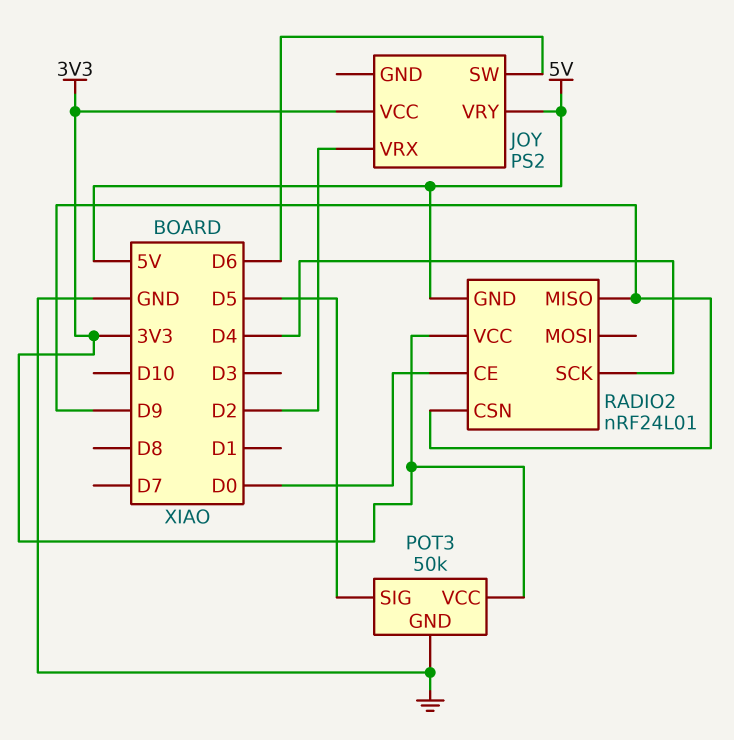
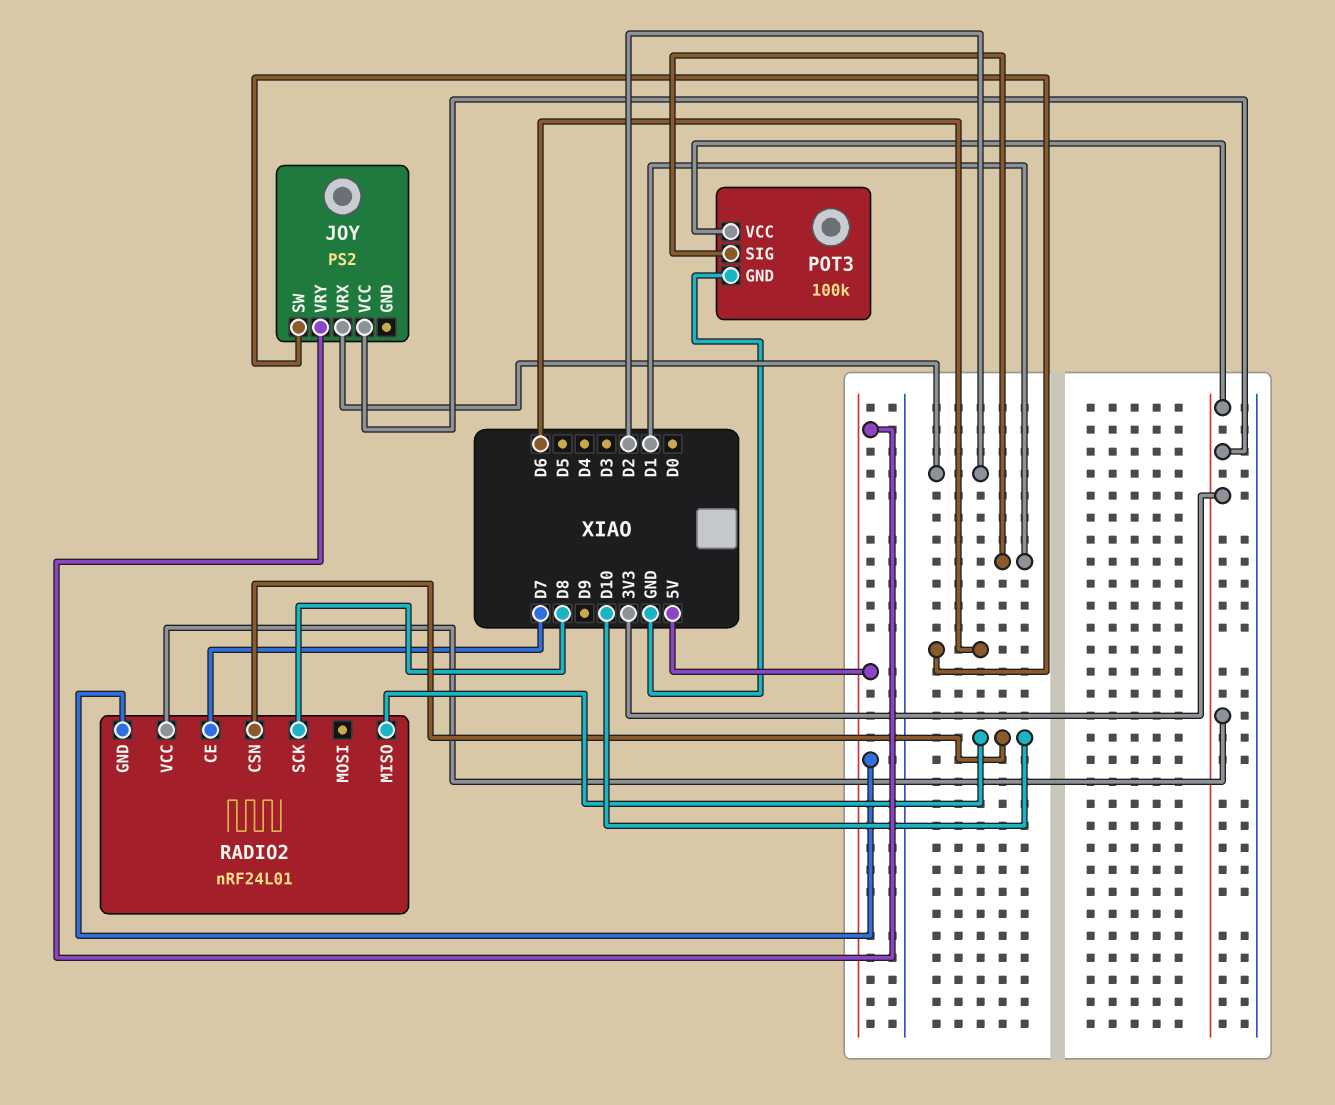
POT3: 50k -> 100k
POT3 pin SIG: D5 -> D1
RADIO2 pin CE: D0 -> D7
RADIO2 pin CSN: D9 -> D10
RADIO2 pin MISO: D9 -> D10
RADIO2 pin SCK: D4 -> D8

